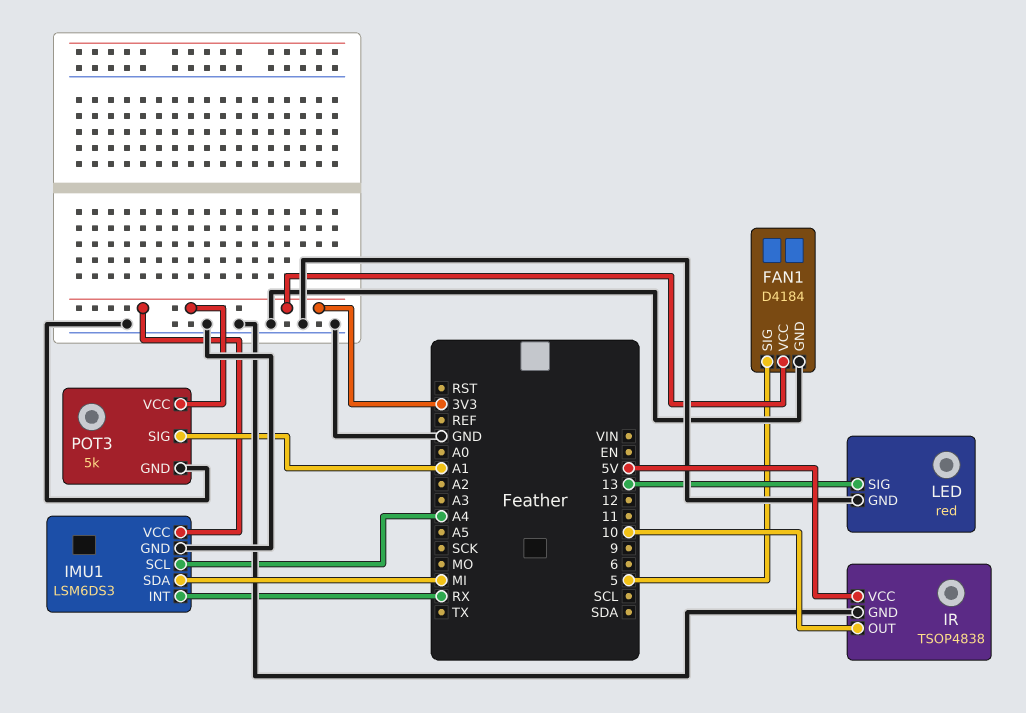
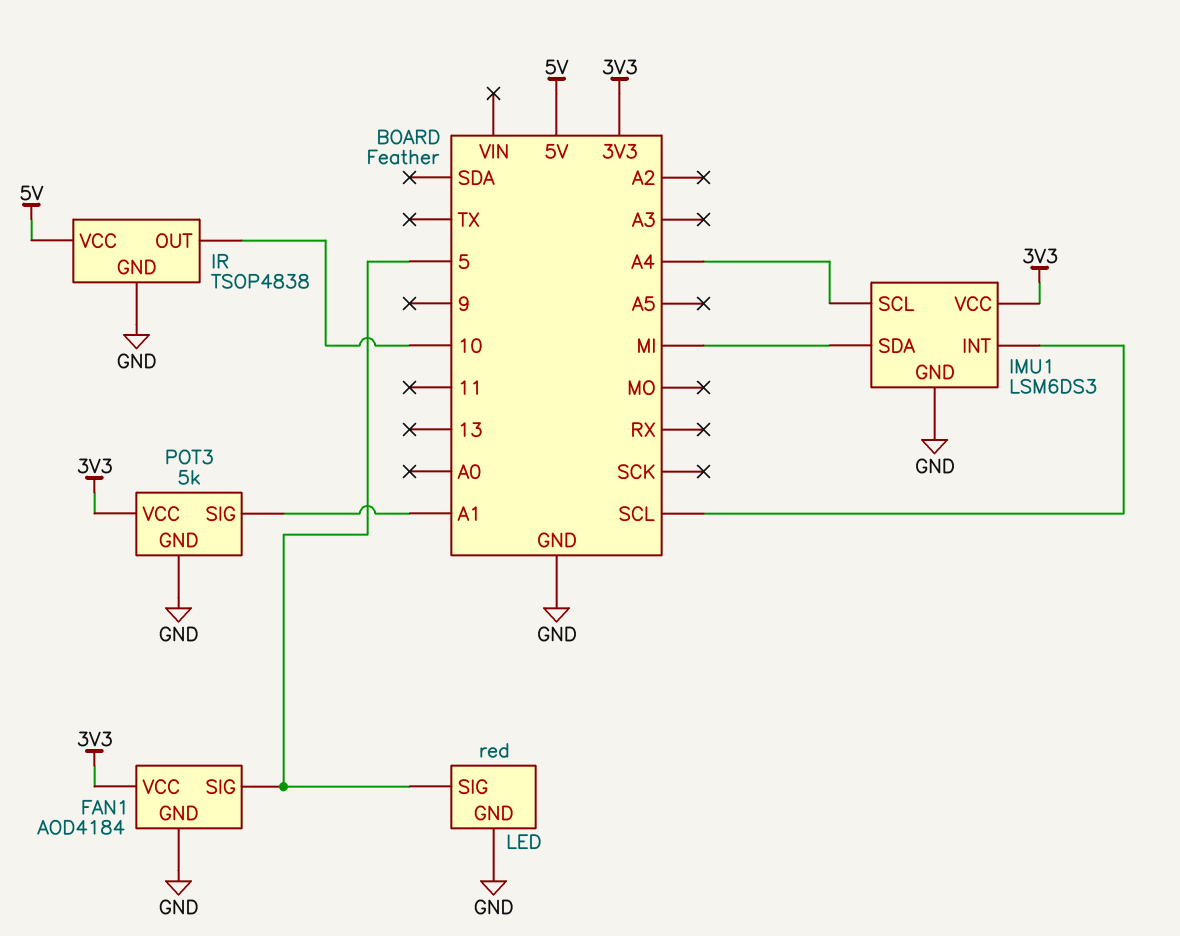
FAN1: D4184 -> AOD4184
IMU1 pin INT: RX -> SCL
LED pin SIG: 13 -> 5

